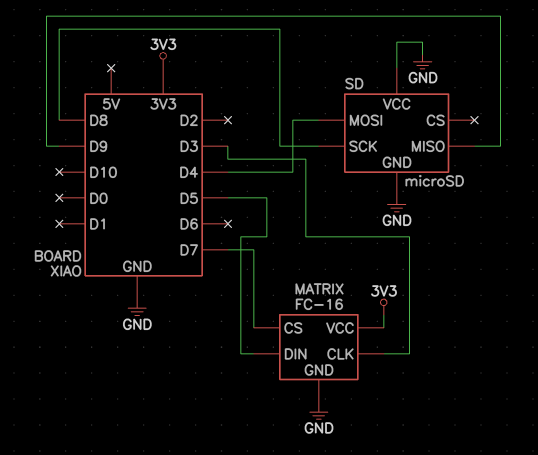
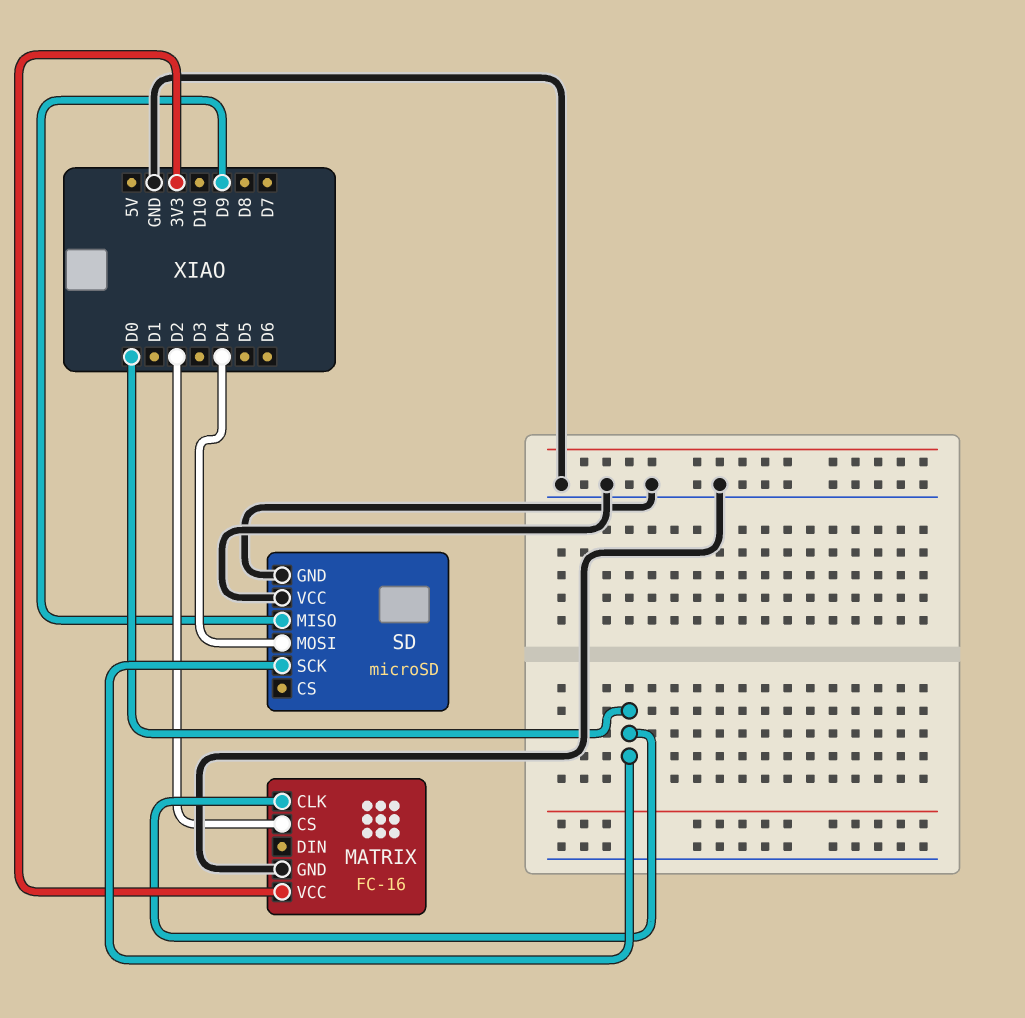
MATRIX pin CLK: D3 -> D0
MATRIX pin CS: D7 -> D2
MATRIX pin DIN: D5 -> none
SD pin SCK: D8 -> D0

